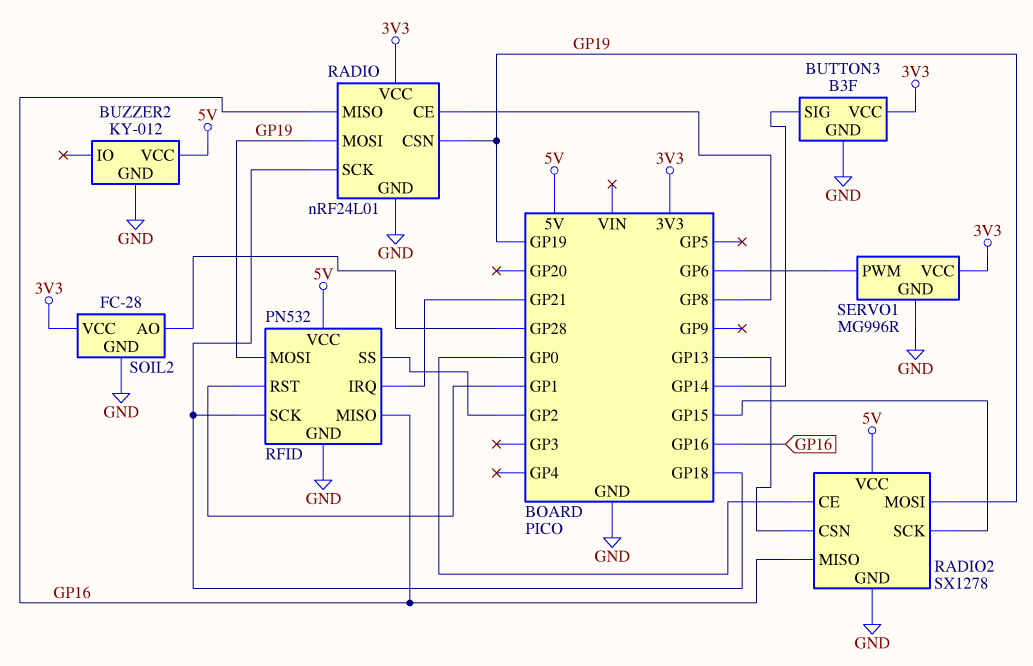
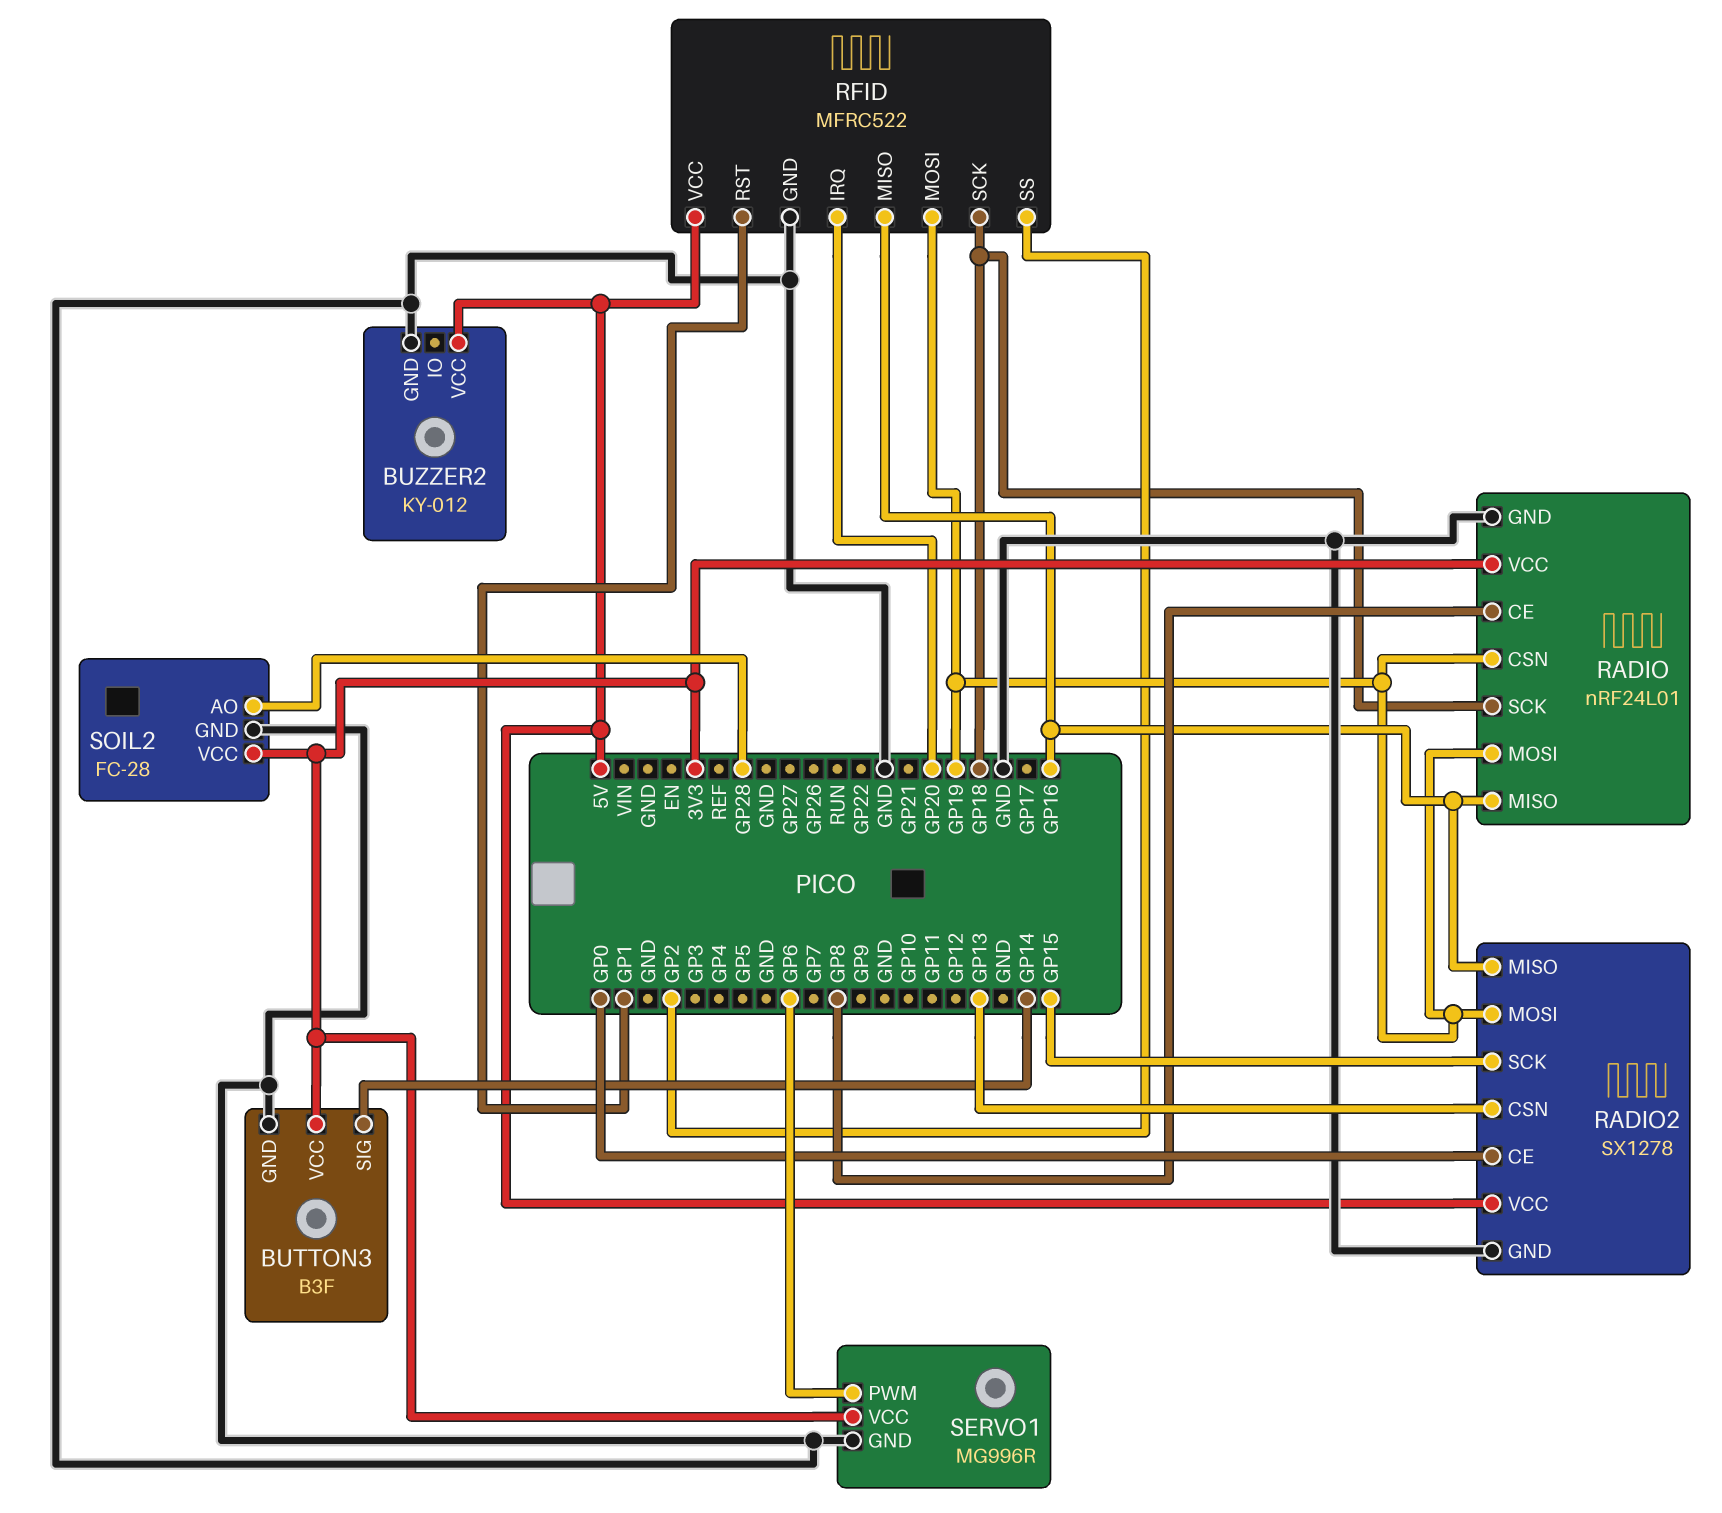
RFID: PN532 -> MFRC522
RFID pin IRQ: GP21 -> GP20

